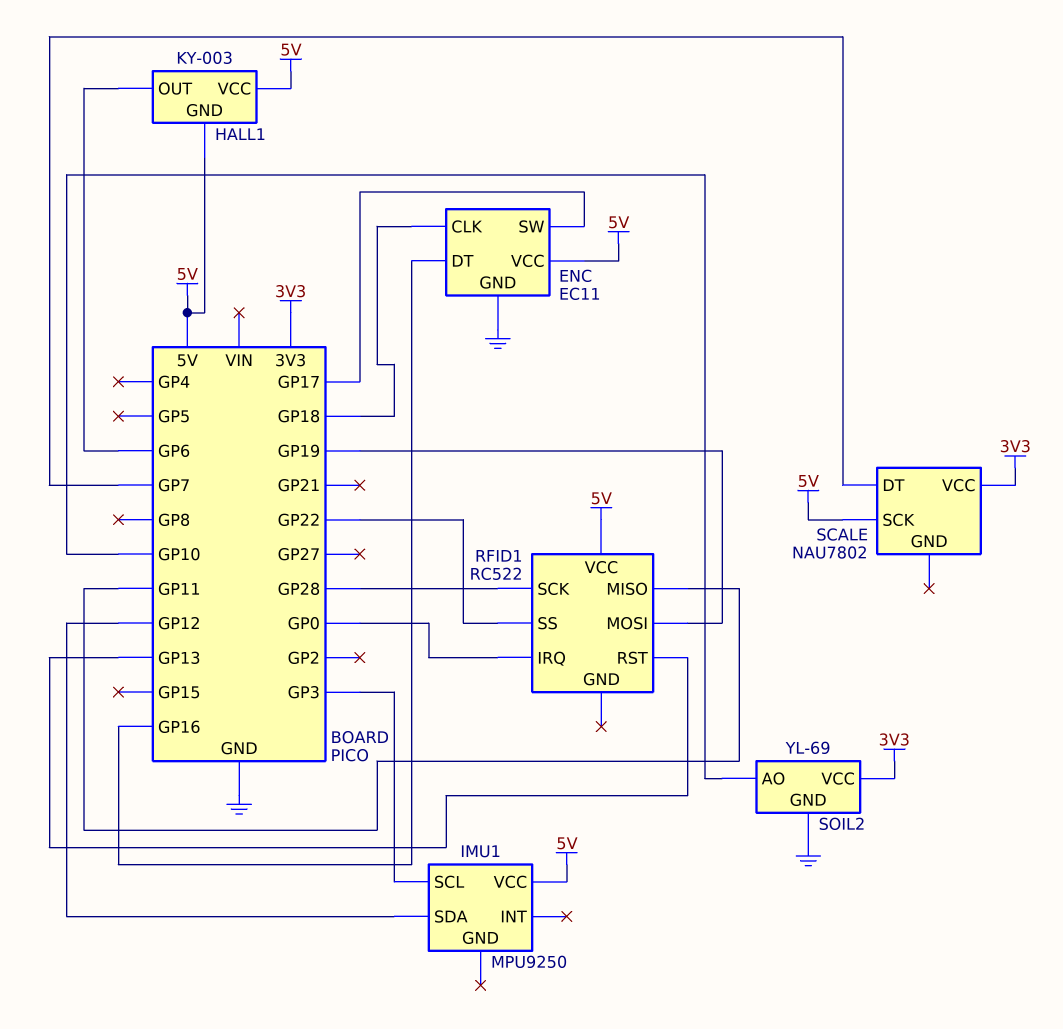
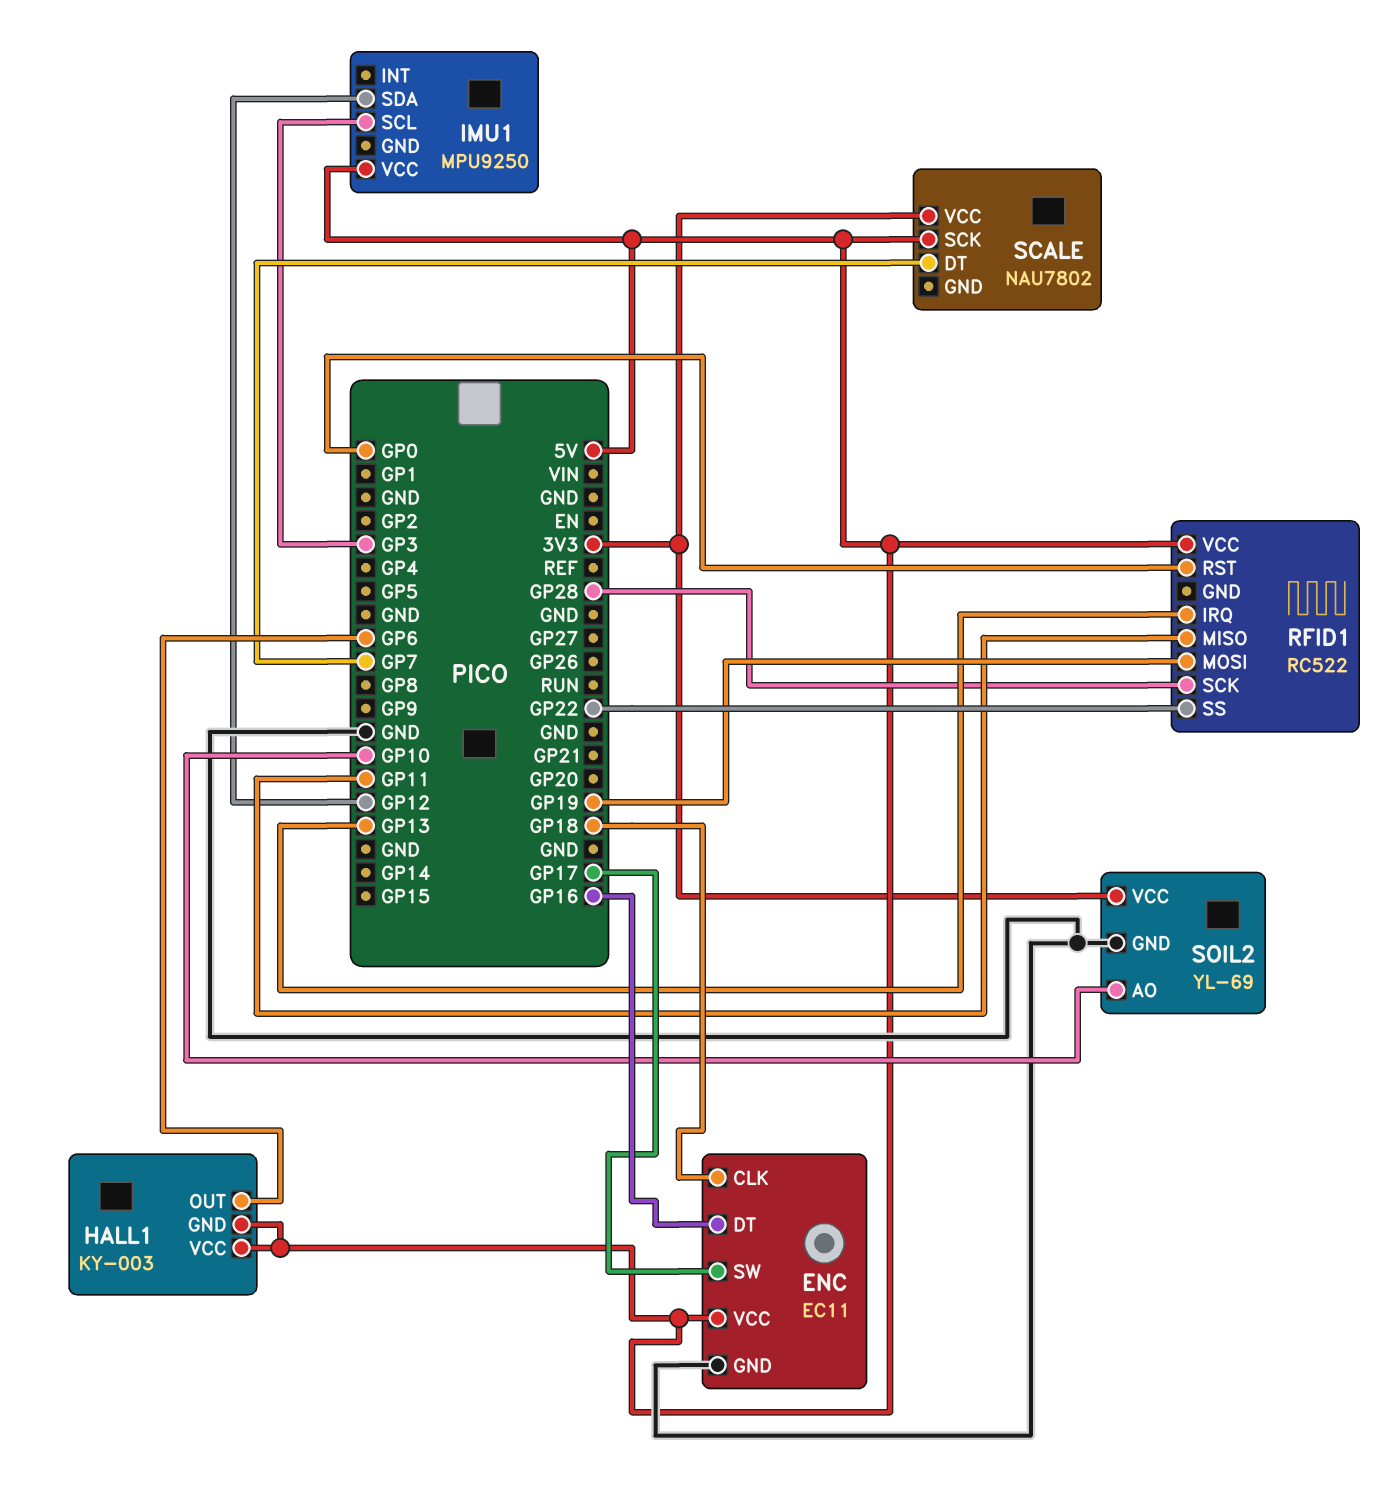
RFID1 pin IRQ: GP0 -> GP13
RFID1 pin RST: GP13 -> GP0

